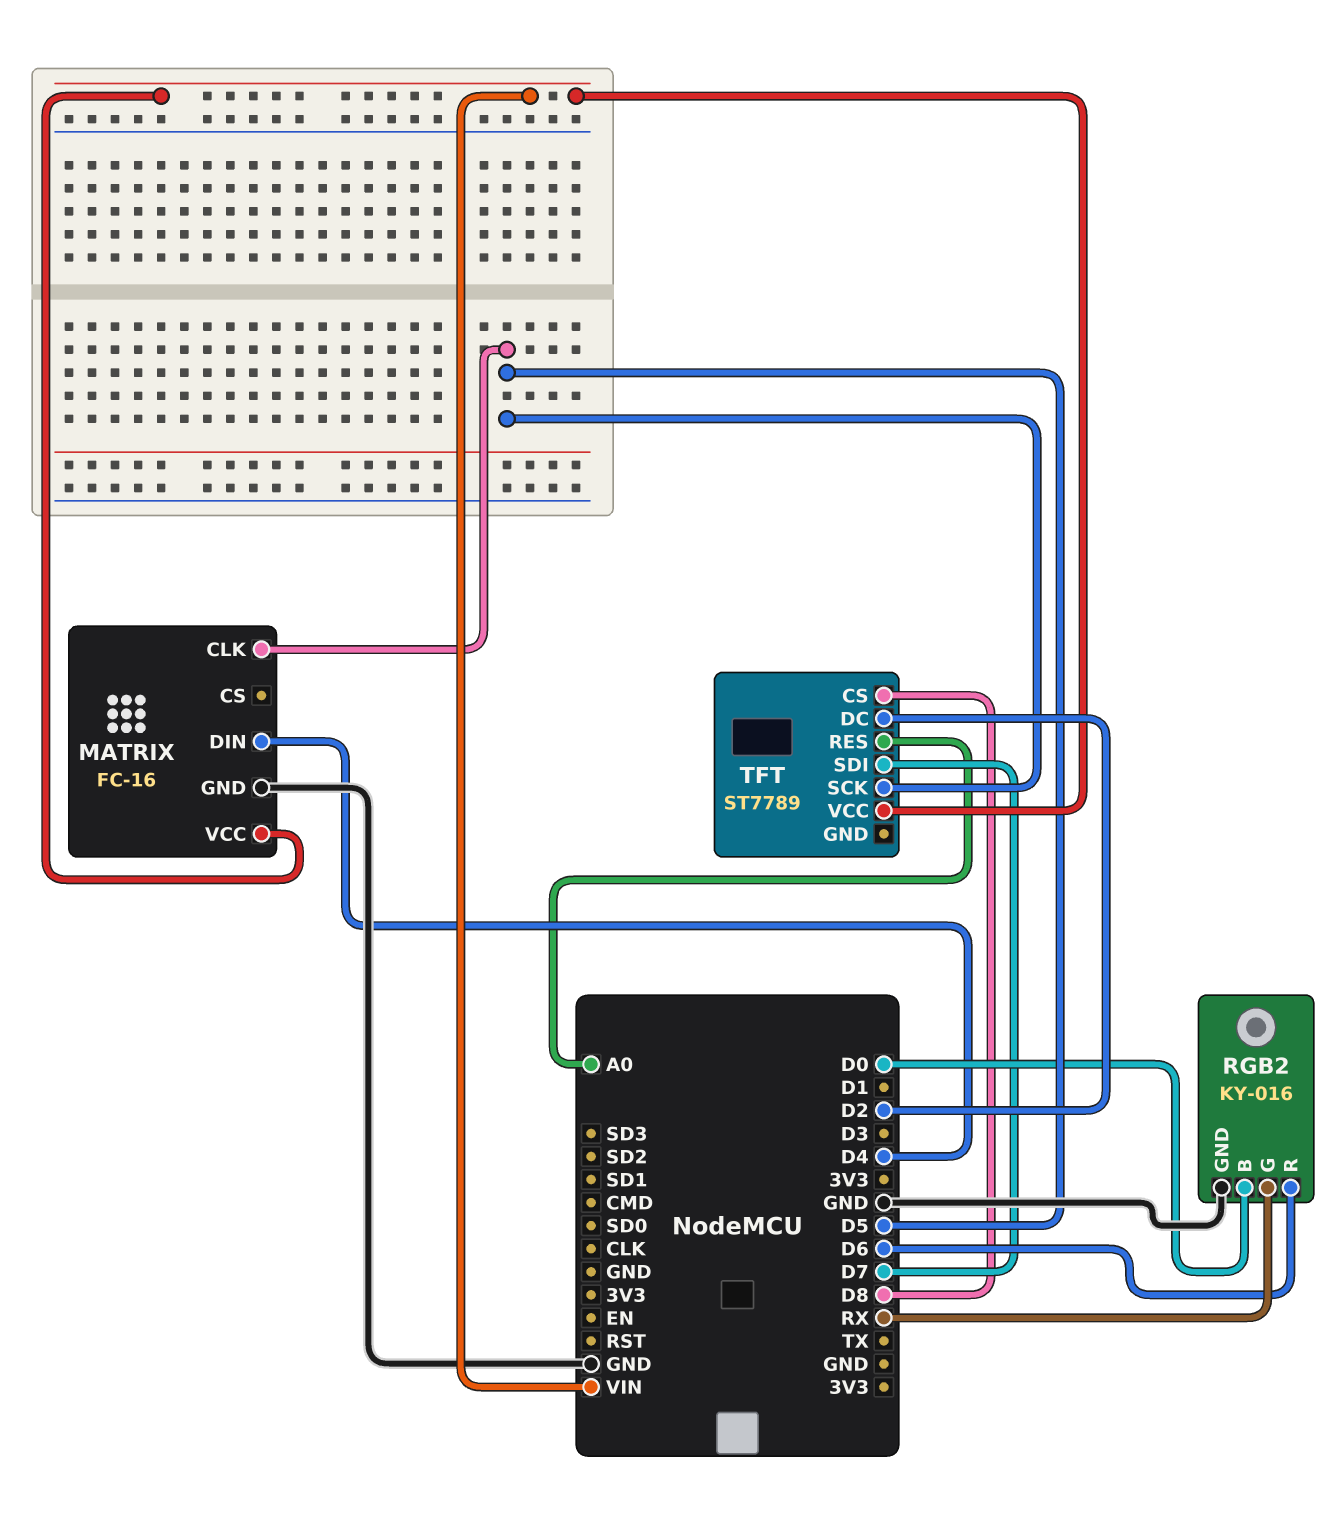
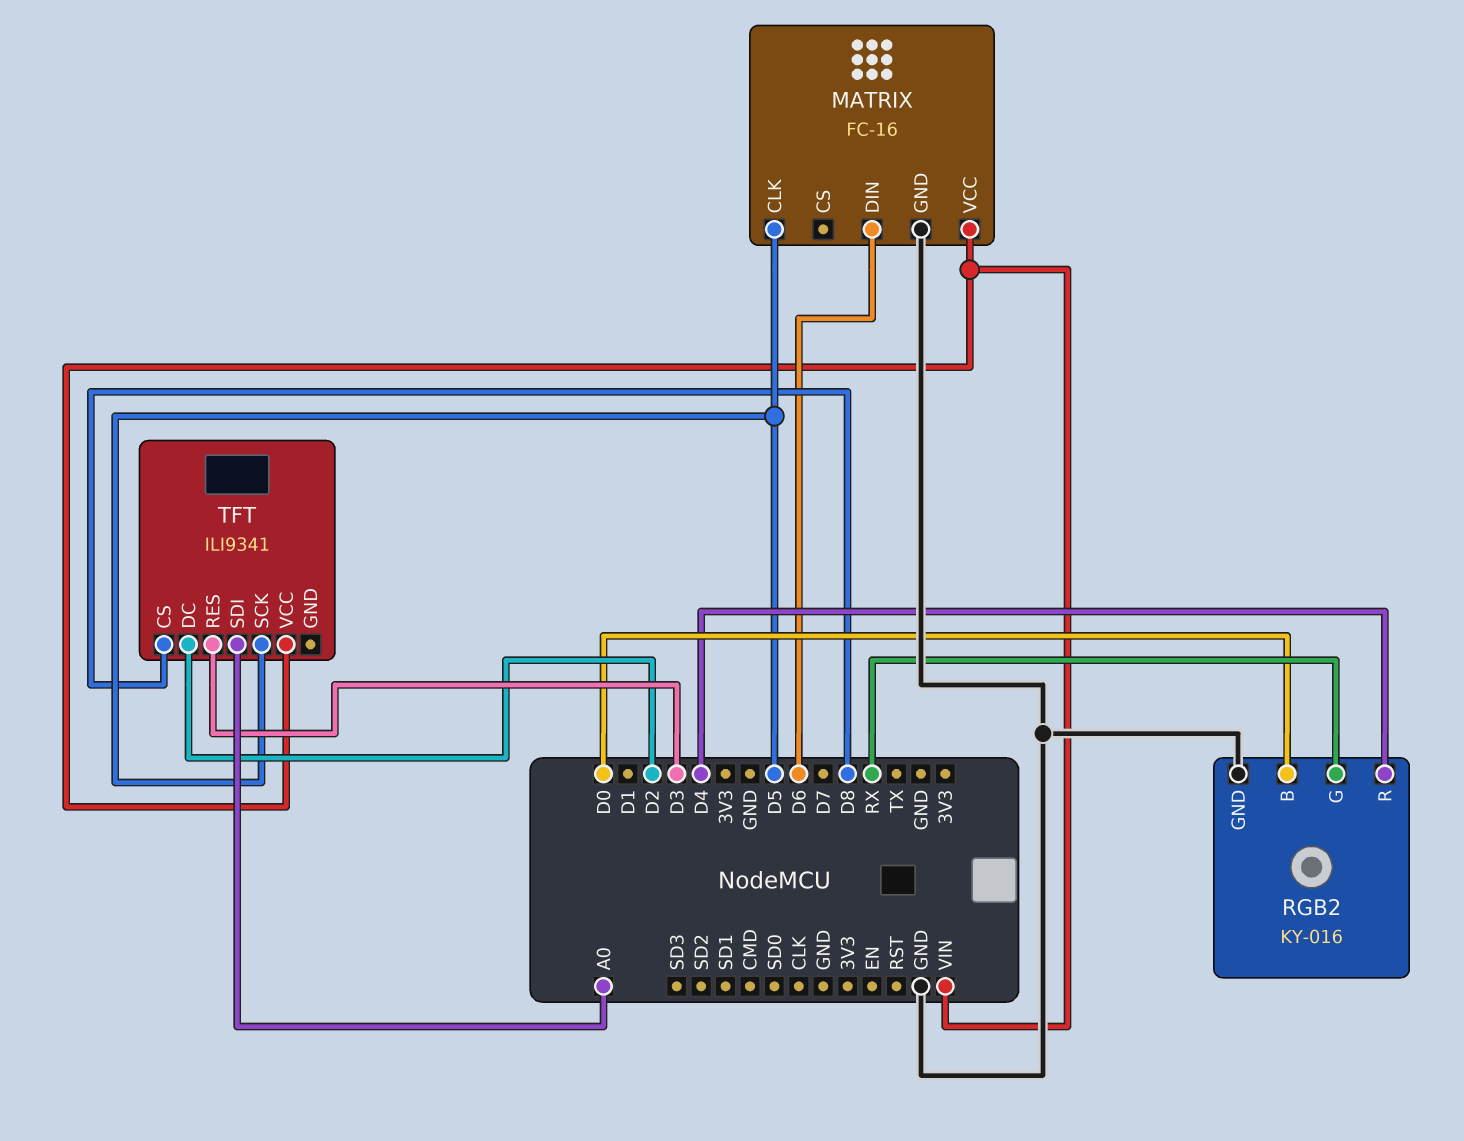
MATRIX pin DIN: D4 -> D6
RGB2 pin R: D6 -> D4
TFT: ST7789 -> ILI9341
TFT pin RES: A0 -> D3
TFT pin SDI: D7 -> A0

